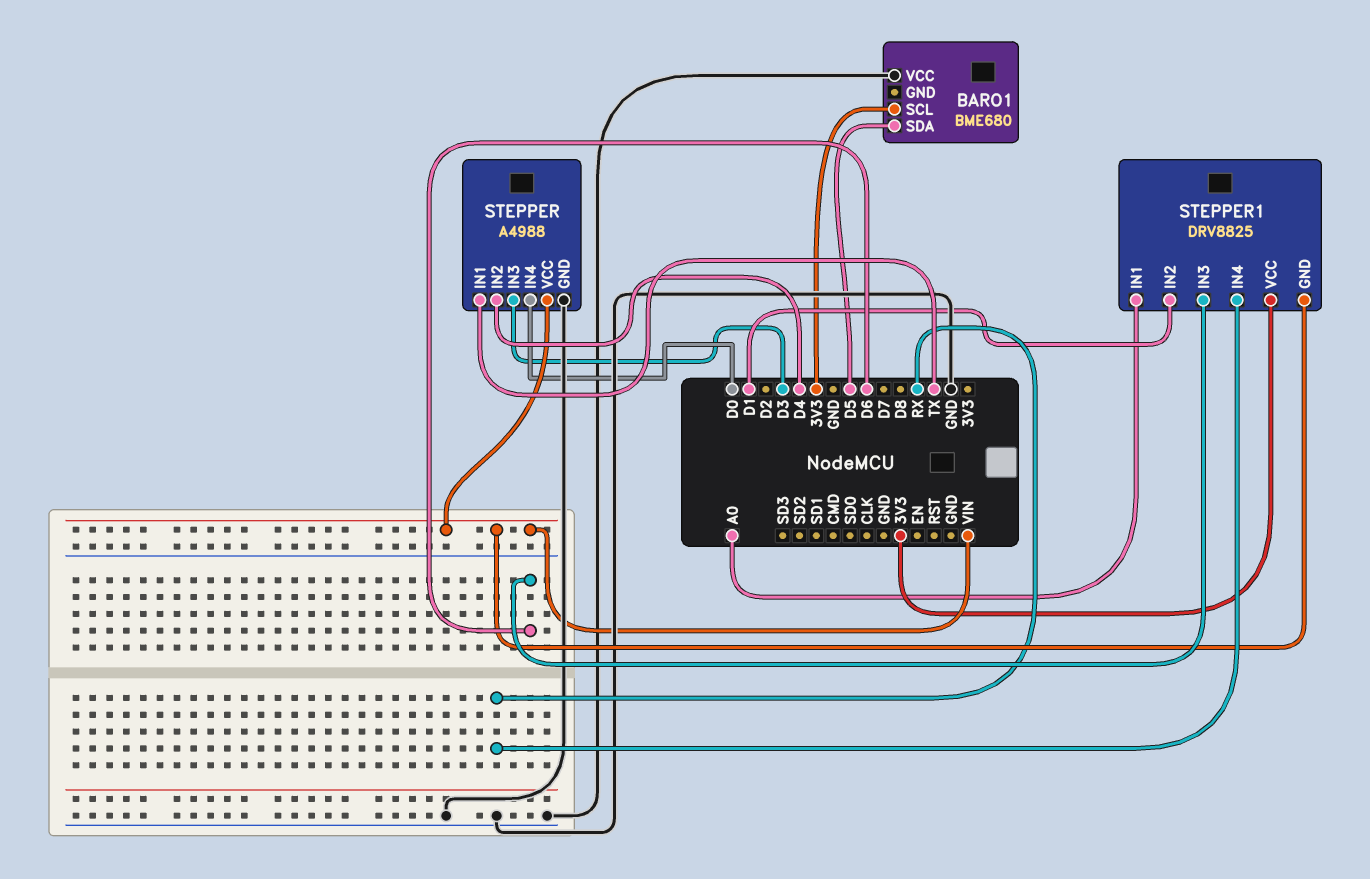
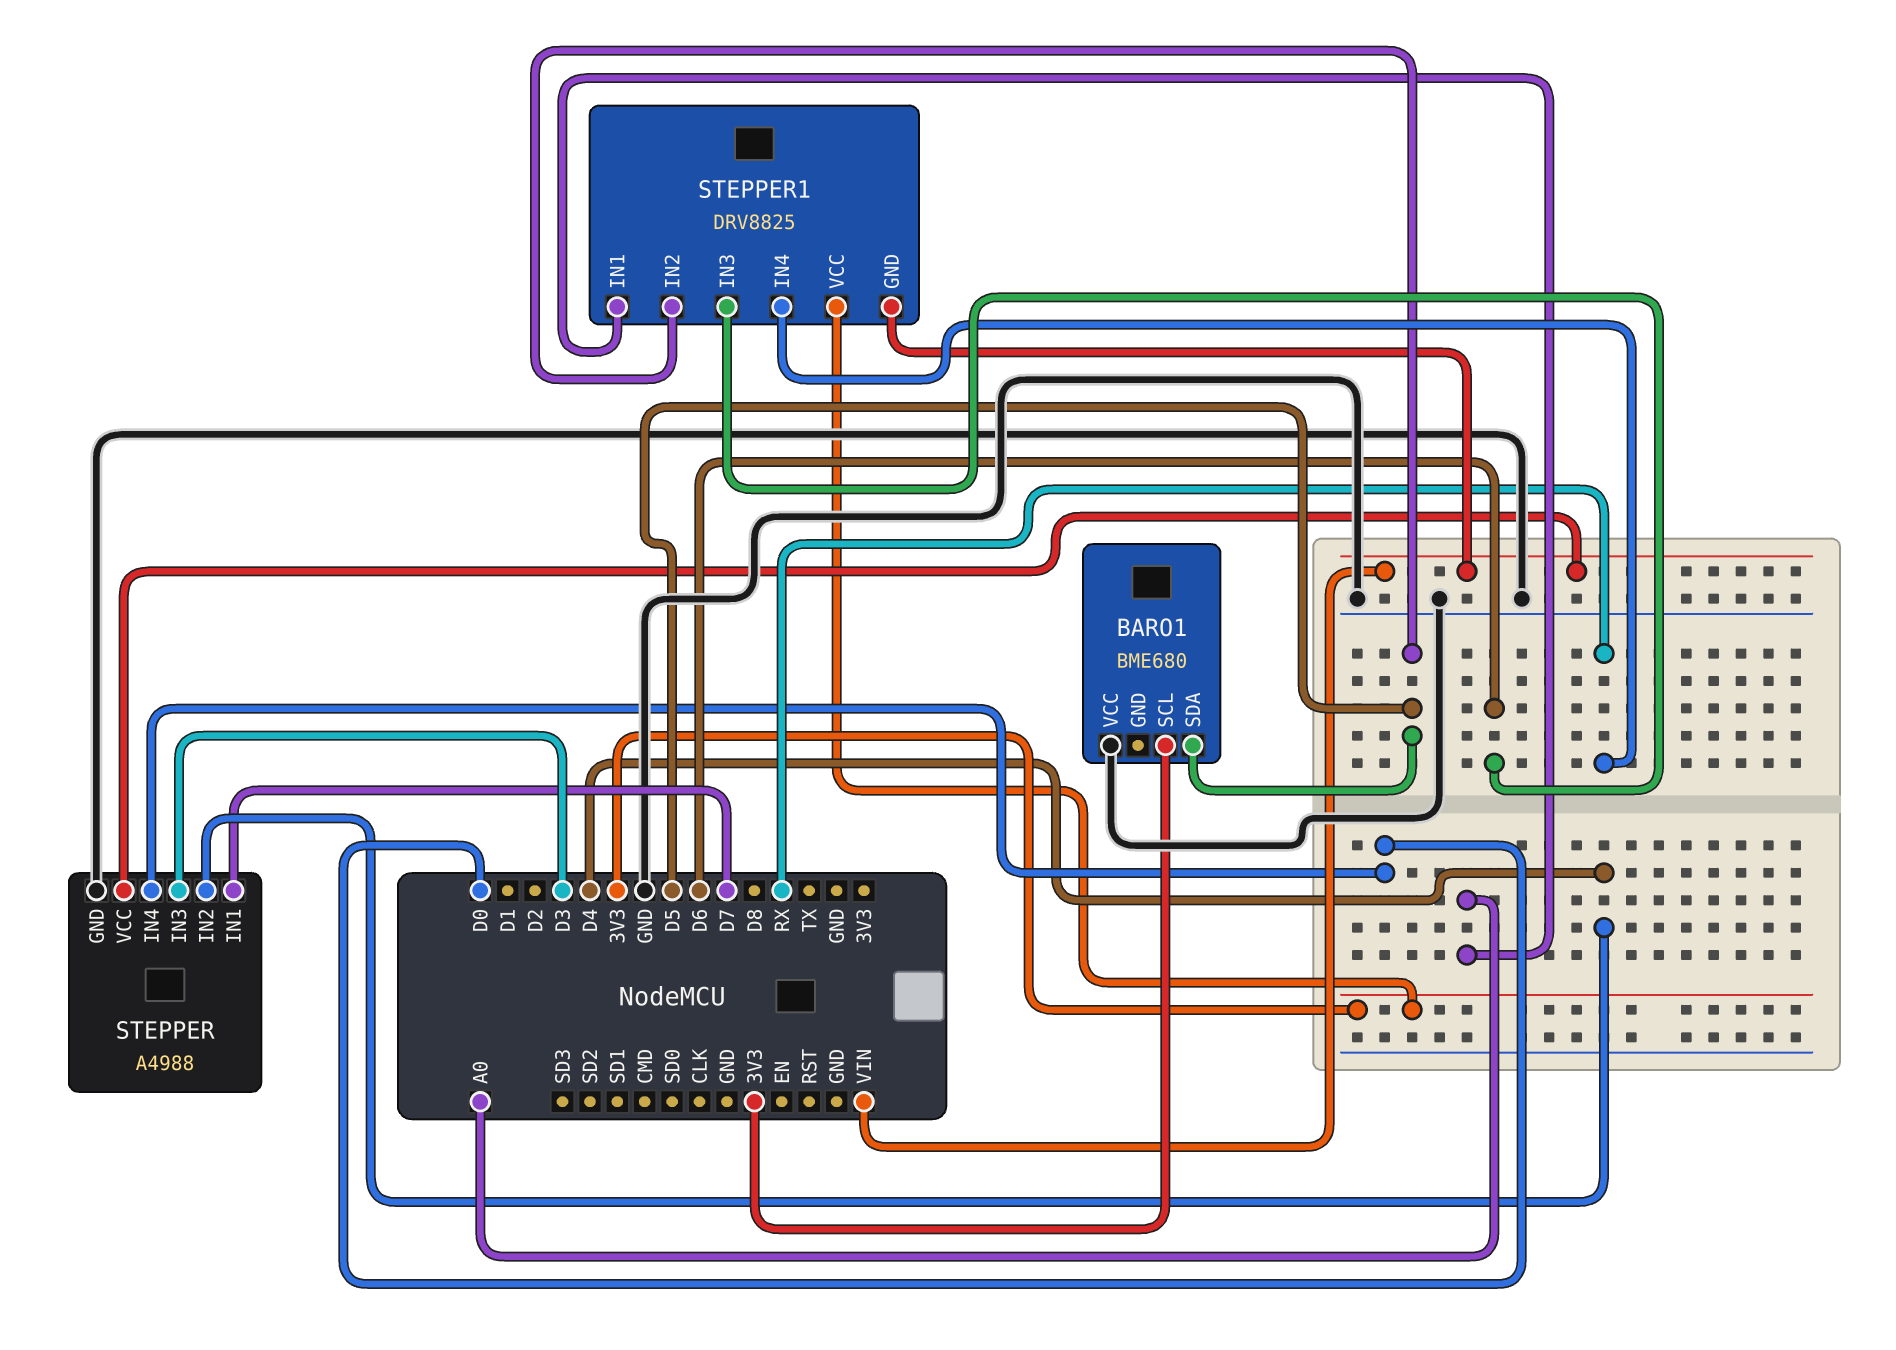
STEPPER pin IN1: TX -> D7
STEPPER1 pin IN2: D1 -> D5

